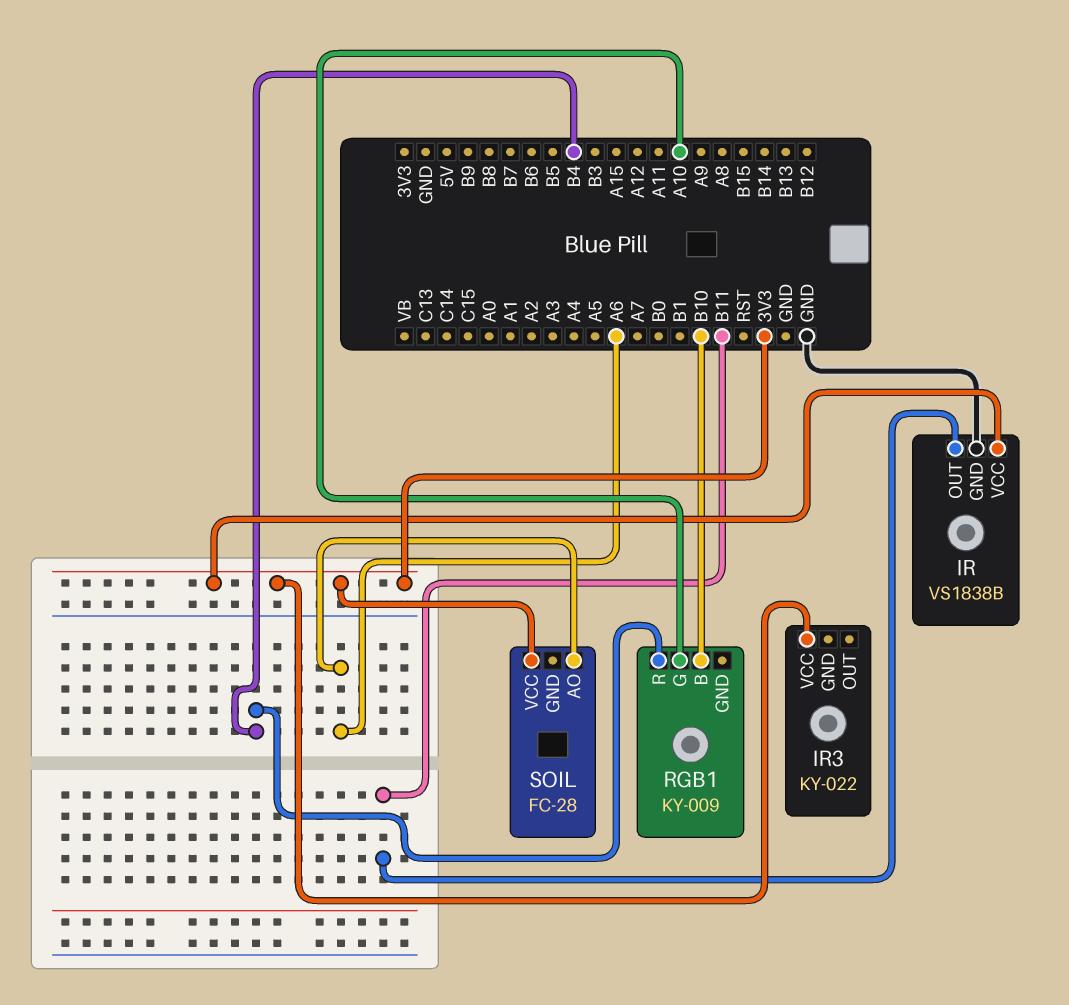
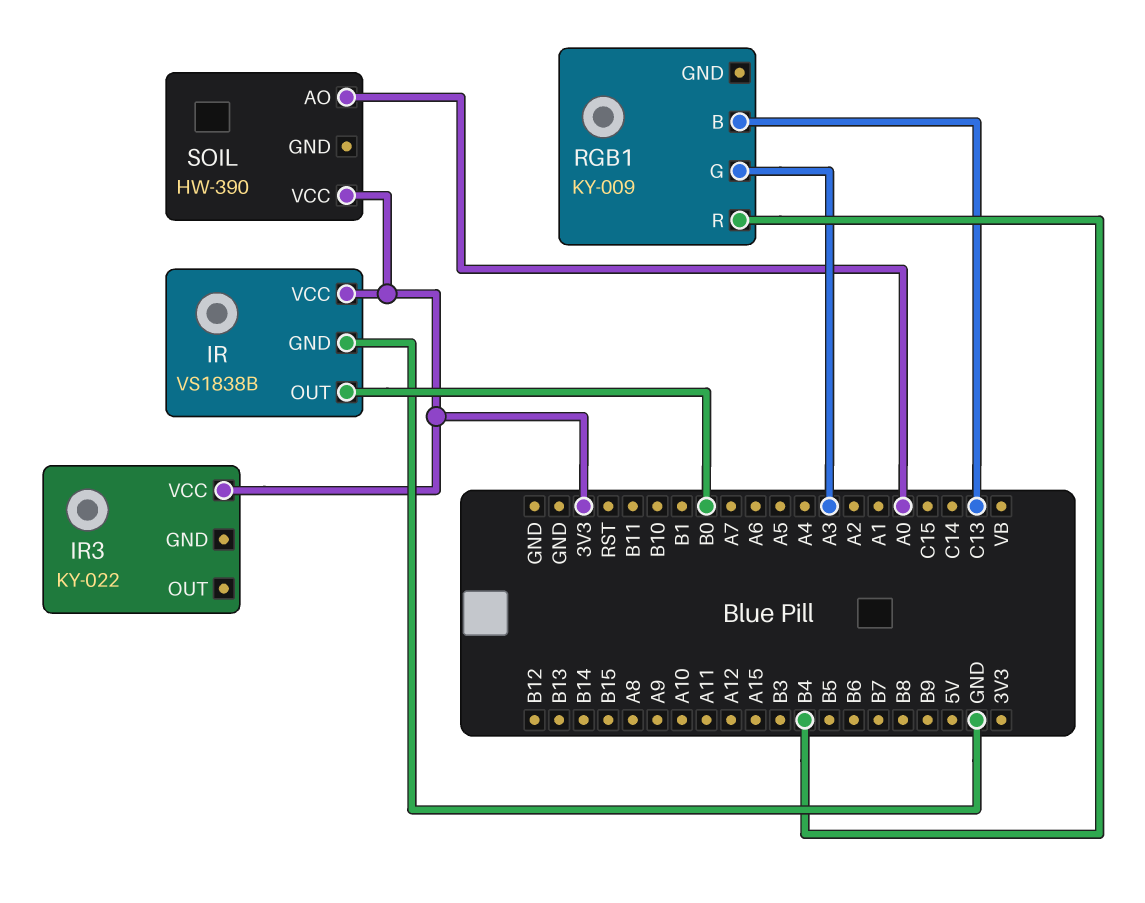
IR pin OUT: B11 -> B0
RGB1 pin B: B10 -> C13
RGB1 pin G: A10 -> A3
SOIL: FC-28 -> HW-390
SOIL pin AO: A6 -> A0

